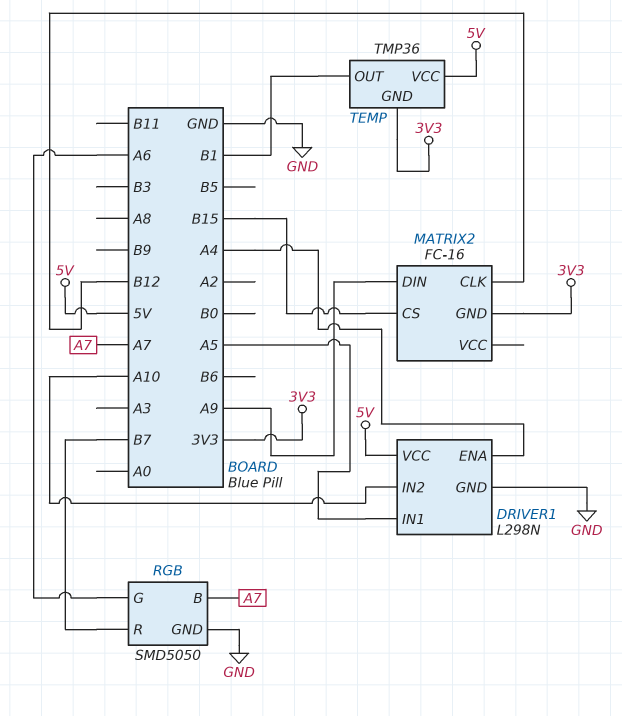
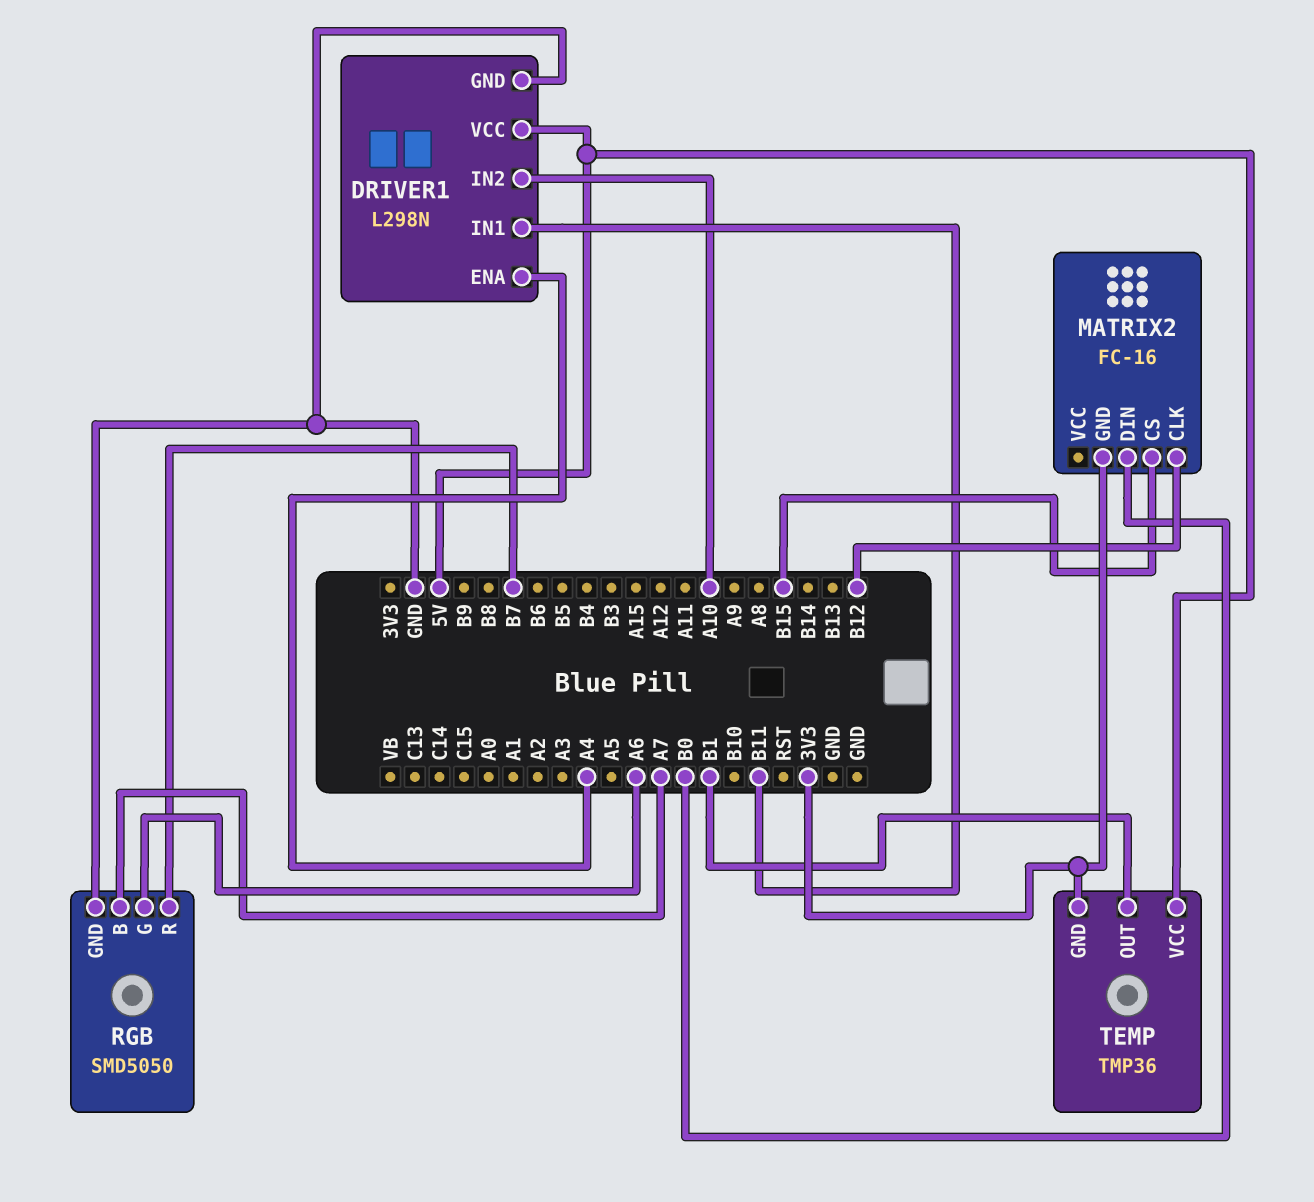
DRIVER1 pin IN1: A5 -> B11
MATRIX2 pin DIN: A9 -> B0

